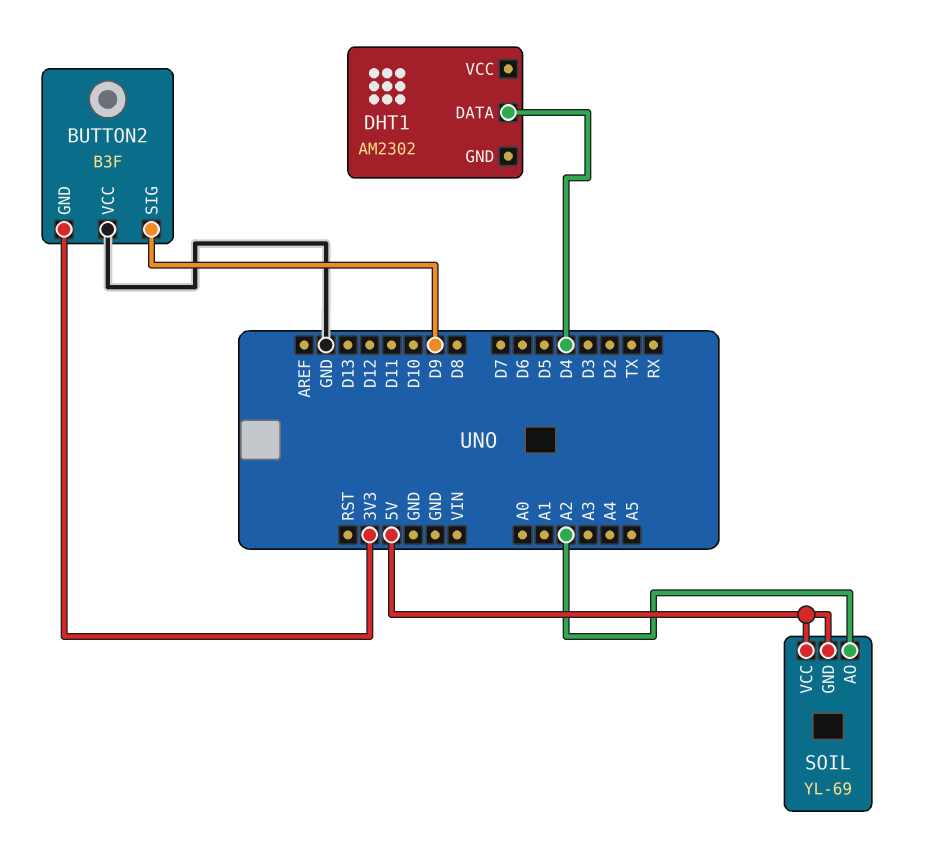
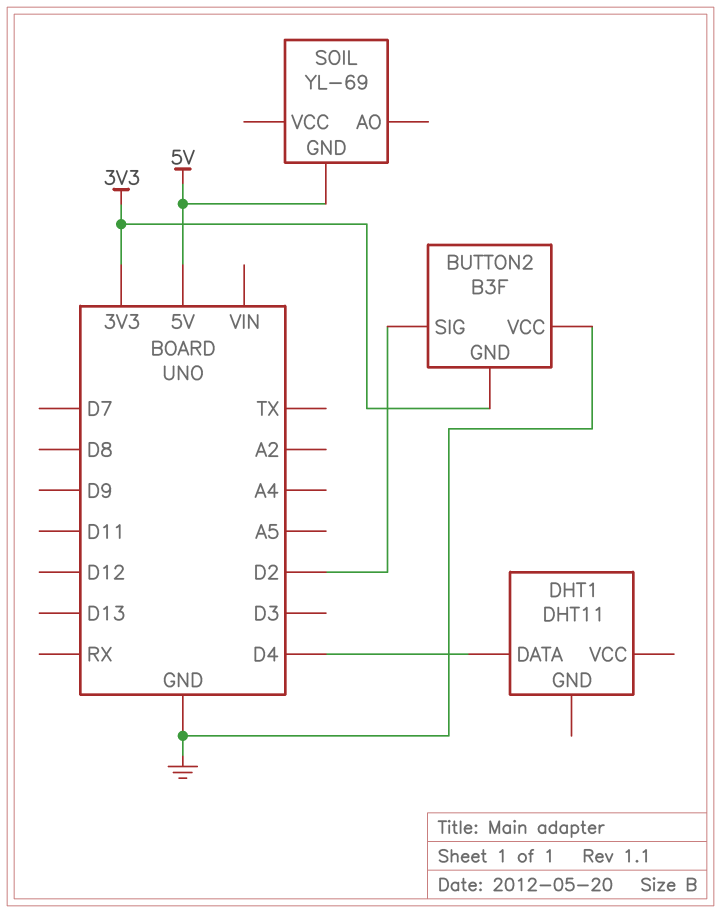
BUTTON2 pin SIG: D9 -> D2
DHT1: AM2302 -> DHT11
SOIL pin AO: A2 -> none
SOIL pin VCC: 5V -> none

